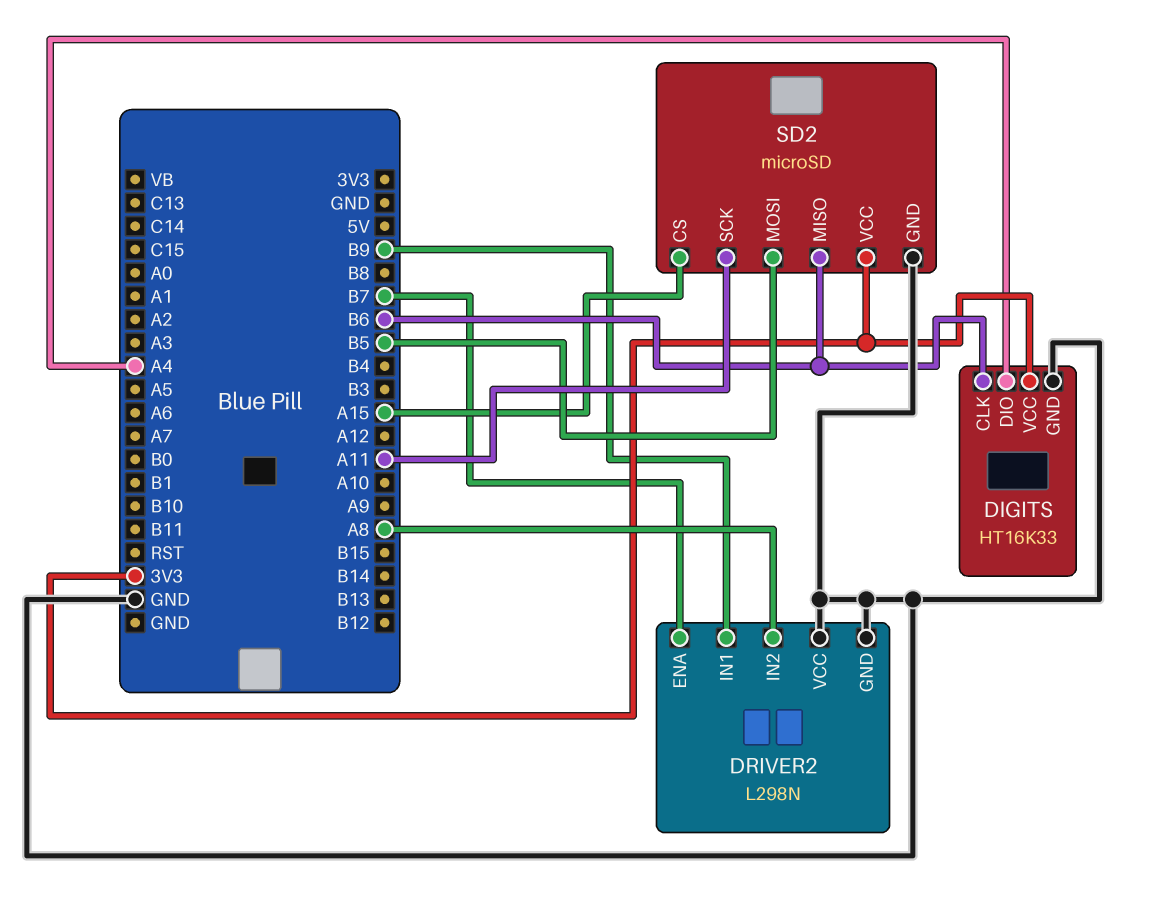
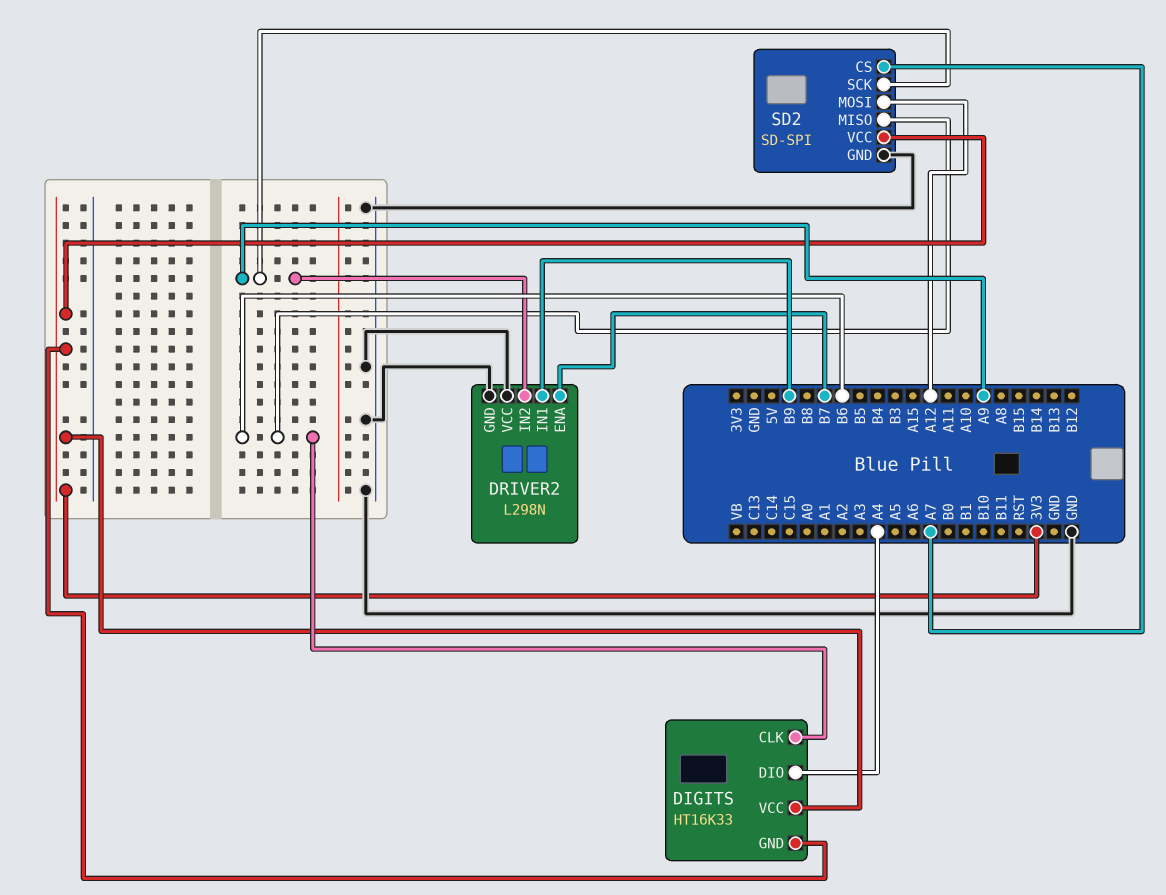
DIGITS pin GND: GND -> 3V3
DRIVER2 pin IN2: A8 -> A9
SD2: microSD -> SD-SPI
SD2 pin CS: A15 -> A7
SD2 pin MOSI: B5 -> A12
SD2 pin SCK: A11 -> A9

